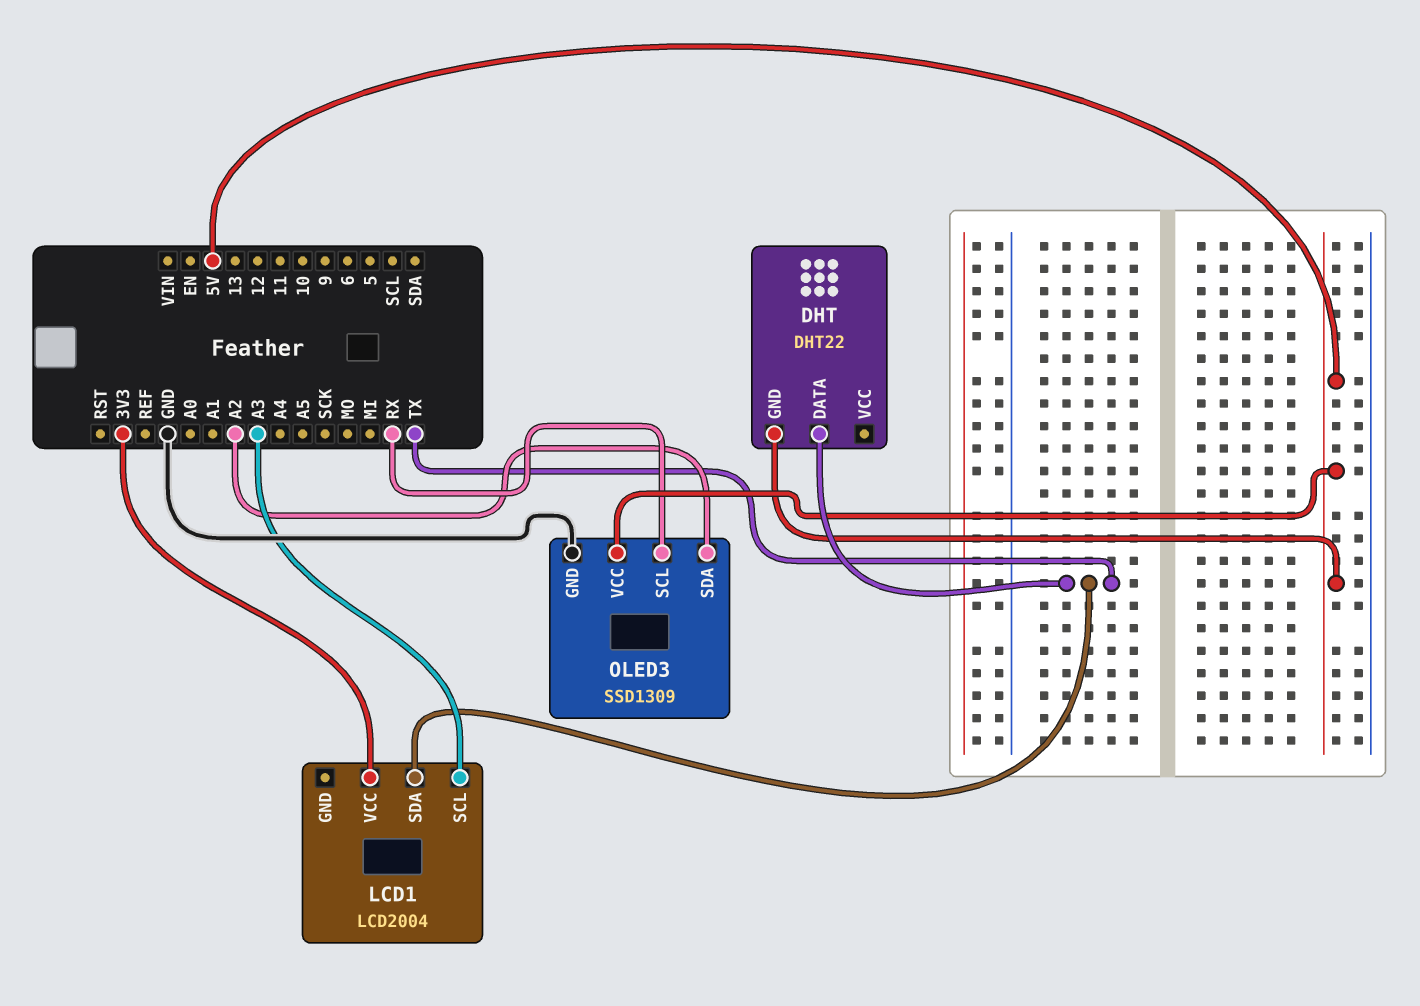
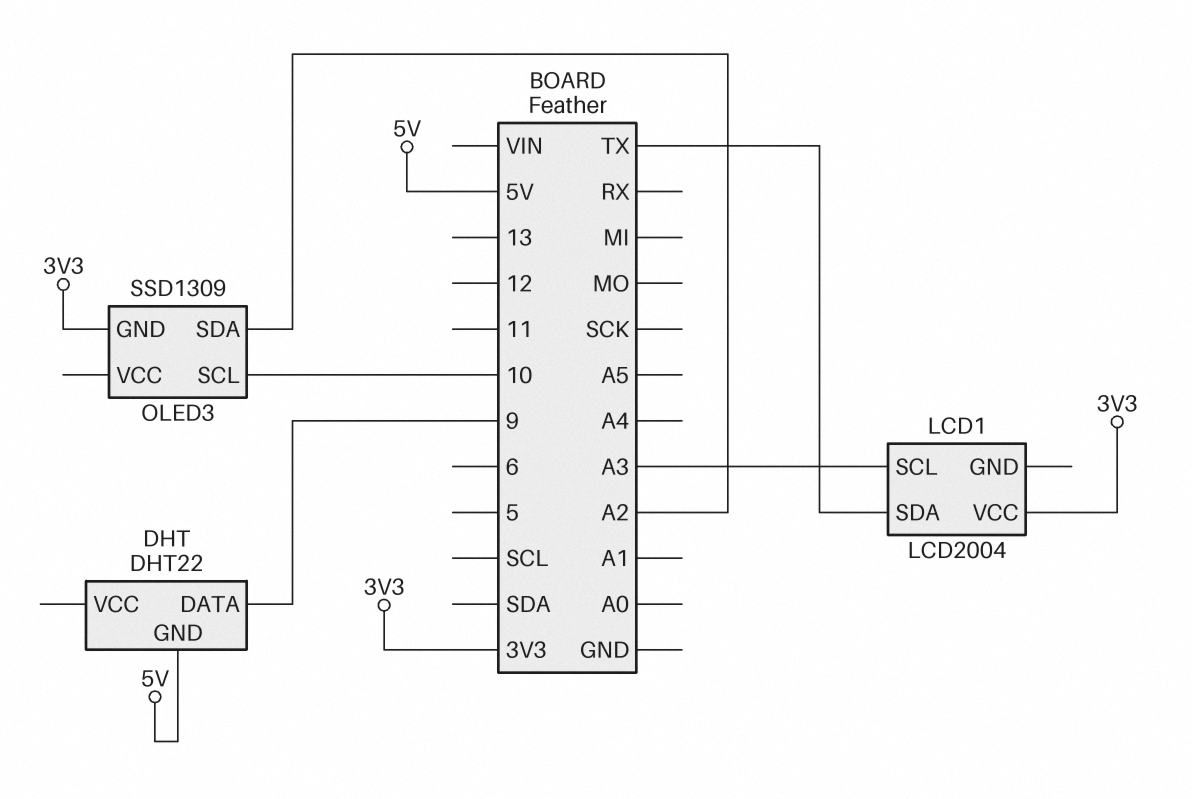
DHT pin DATA: TX -> 9
OLED3 pin GND: GND -> 3V3
OLED3 pin SCL: RX -> 10
OLED3 pin VCC: 5V -> none

